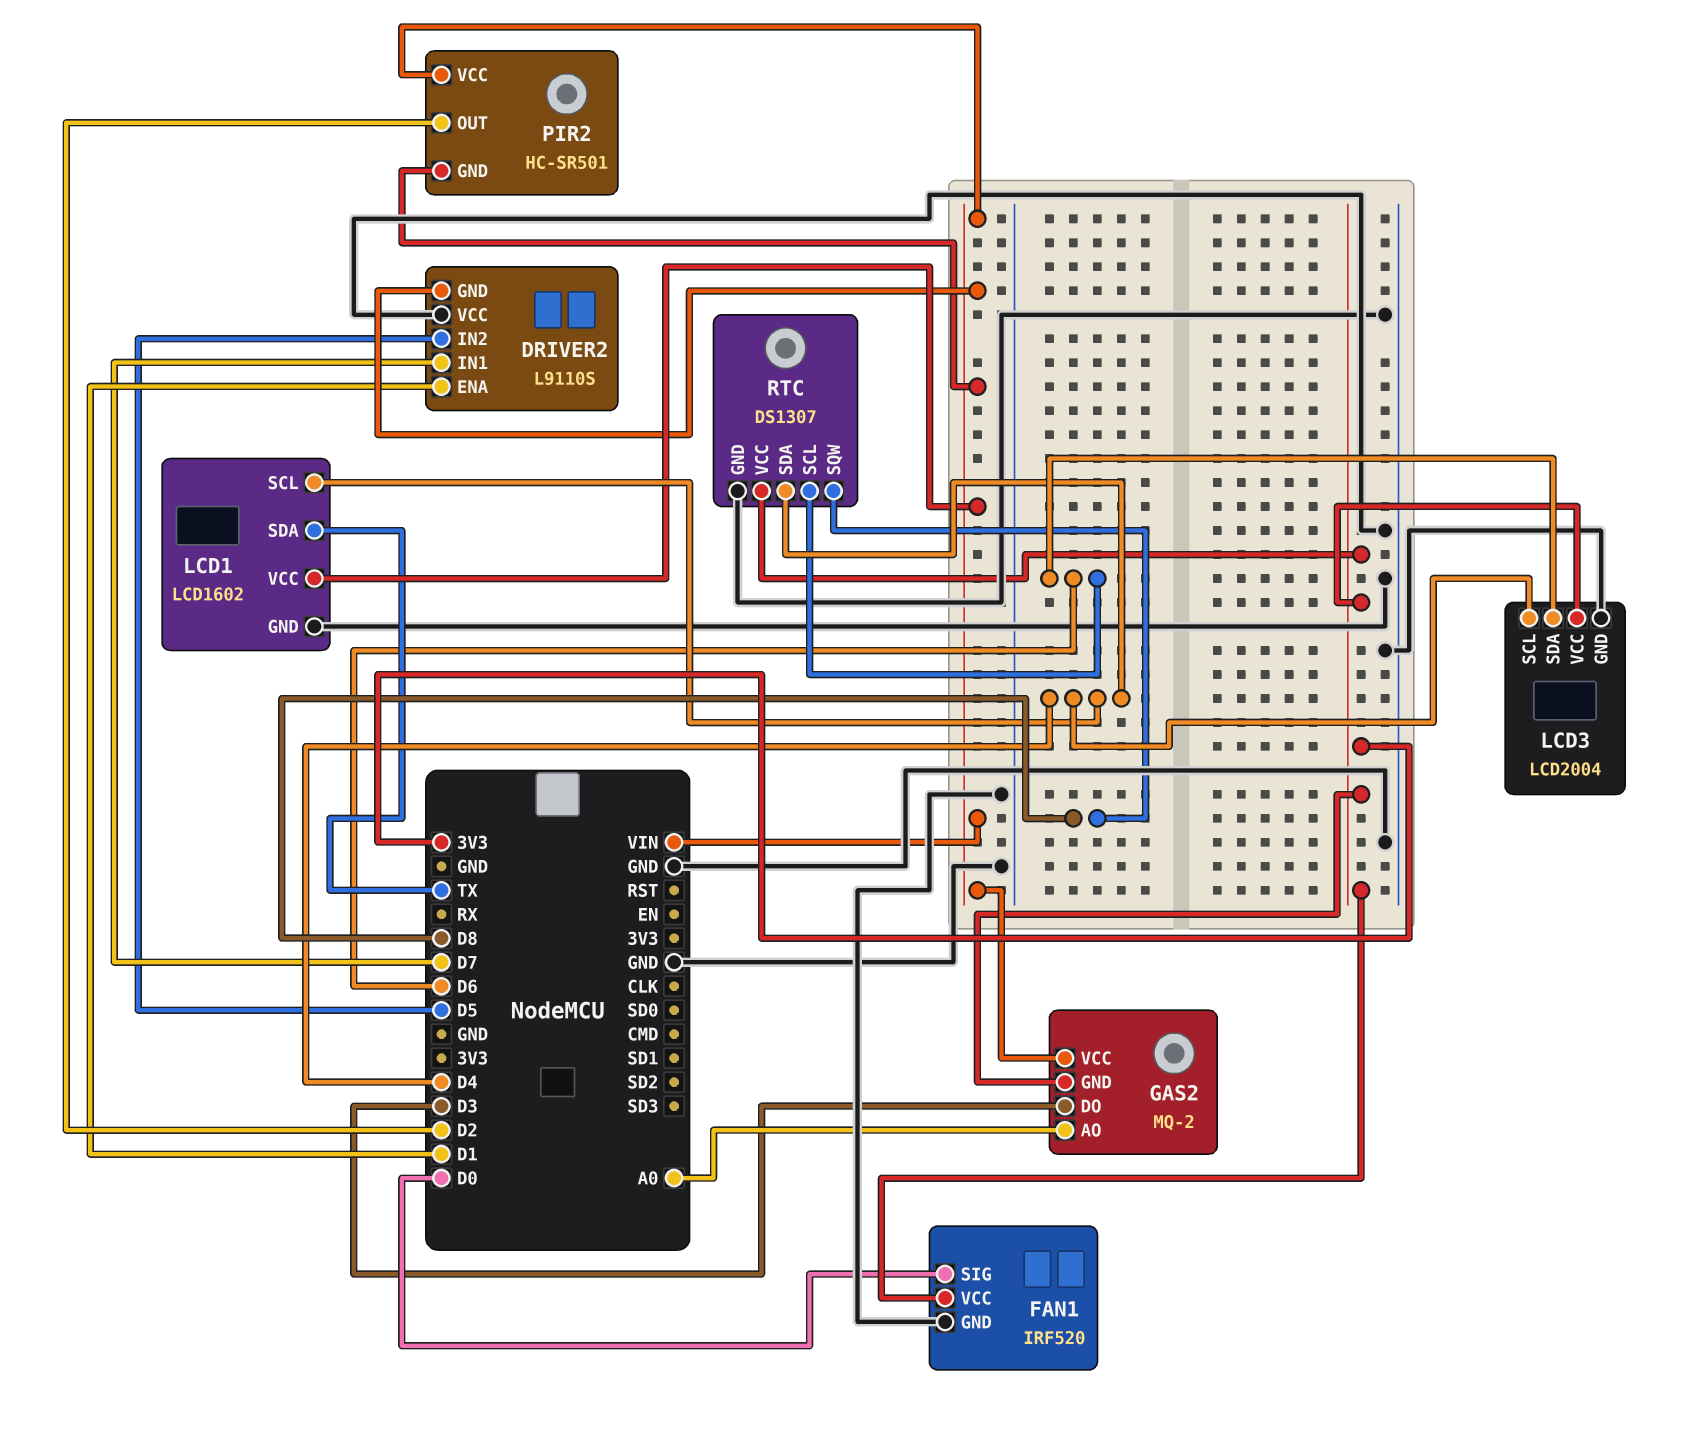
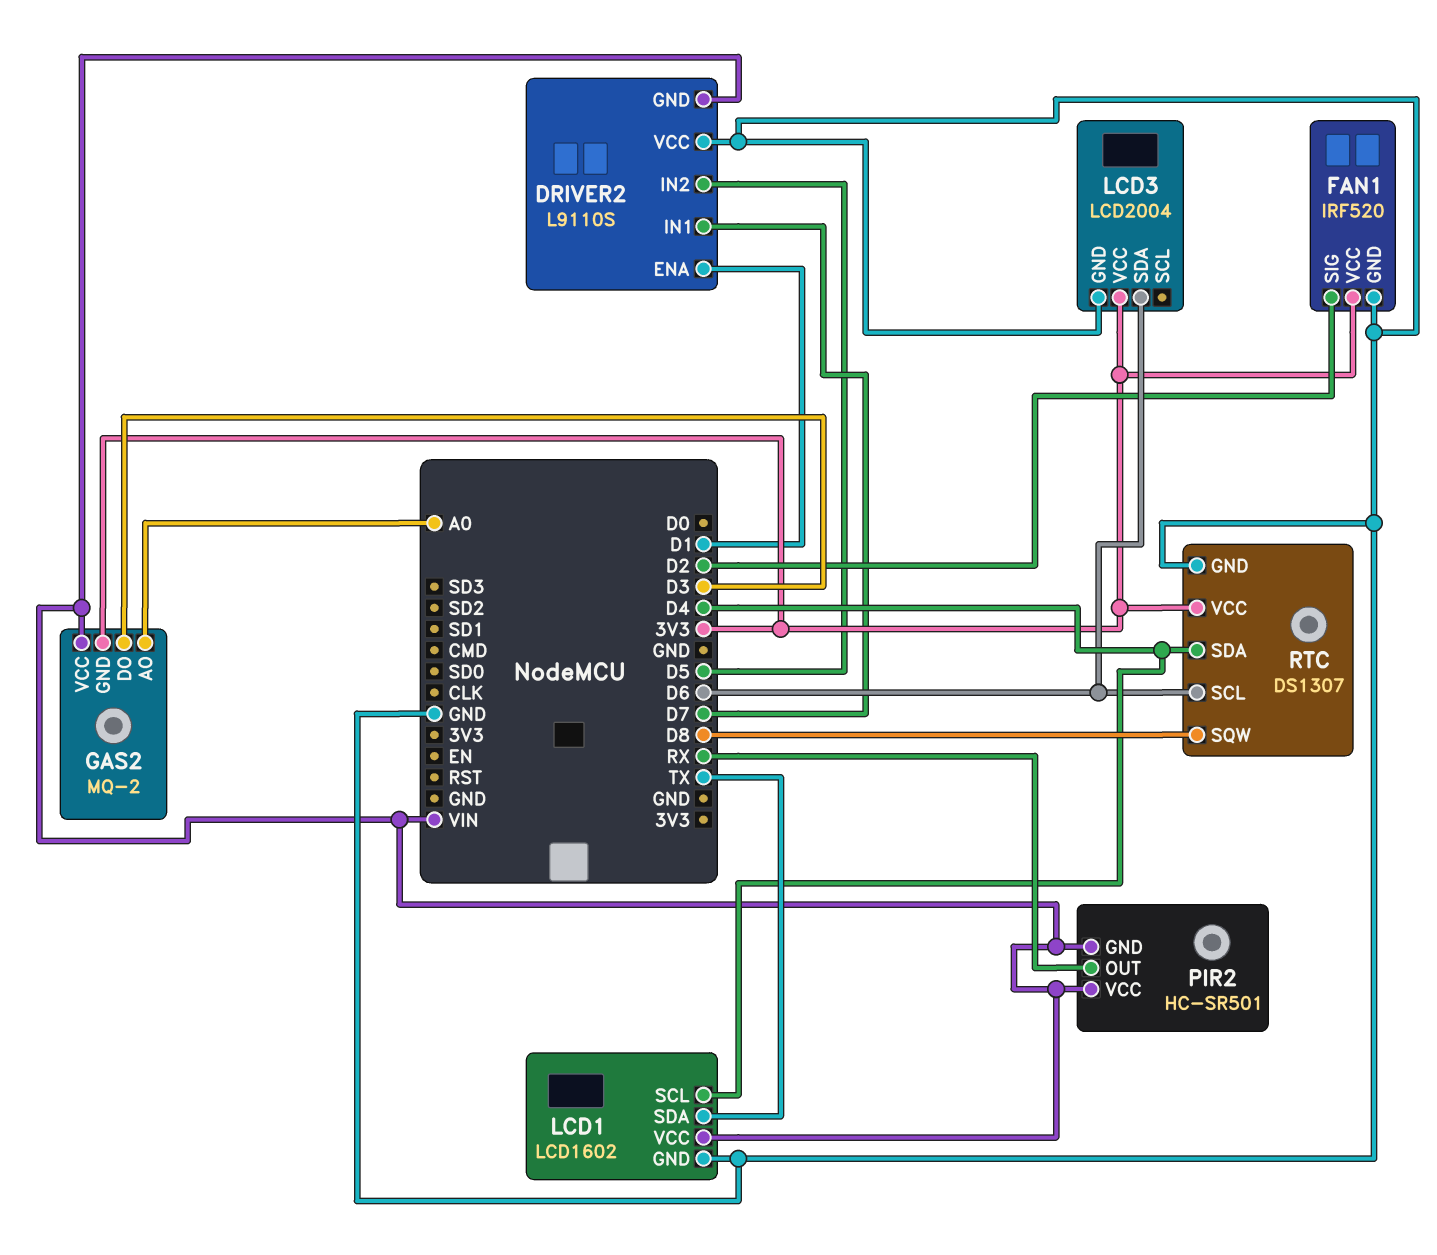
FAN1 pin SIG: D0 -> D2
LCD3 pin SCL: D4 -> none
PIR2 pin OUT: D2 -> RX

